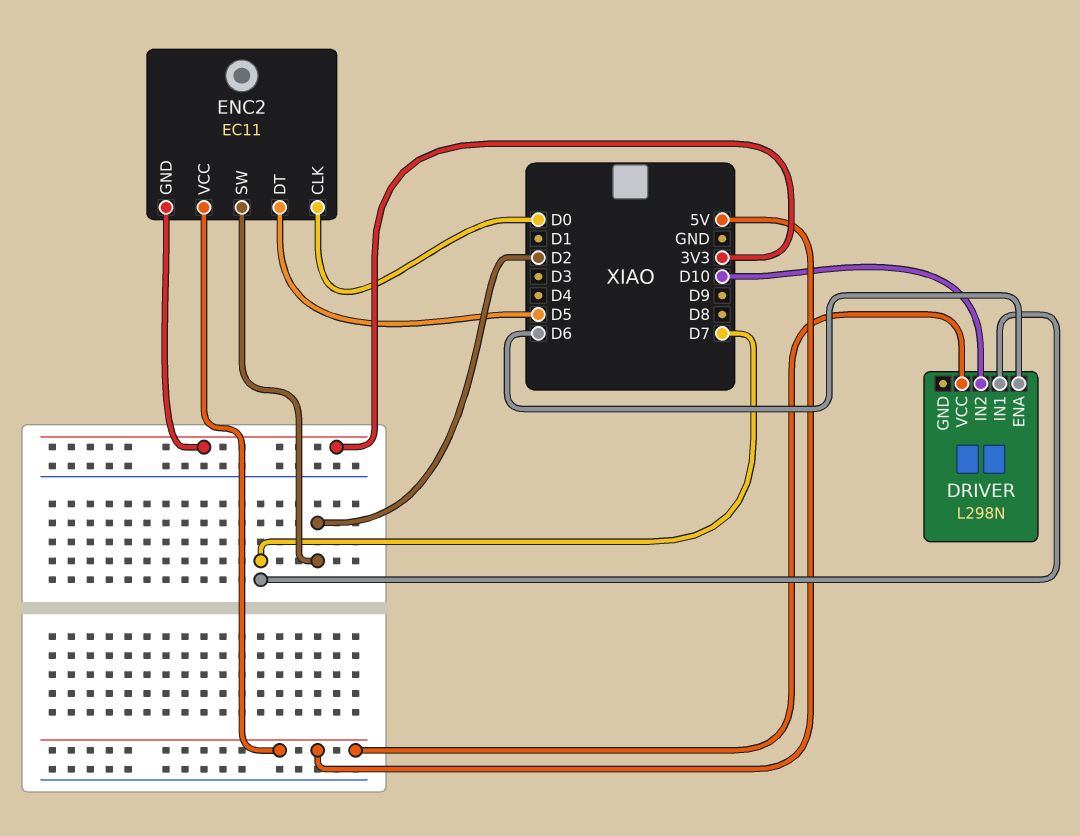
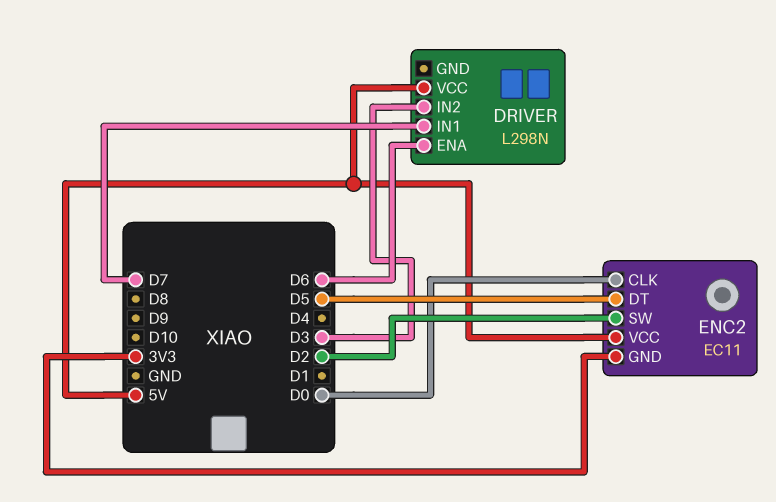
DRIVER pin IN2: D10 -> D3

